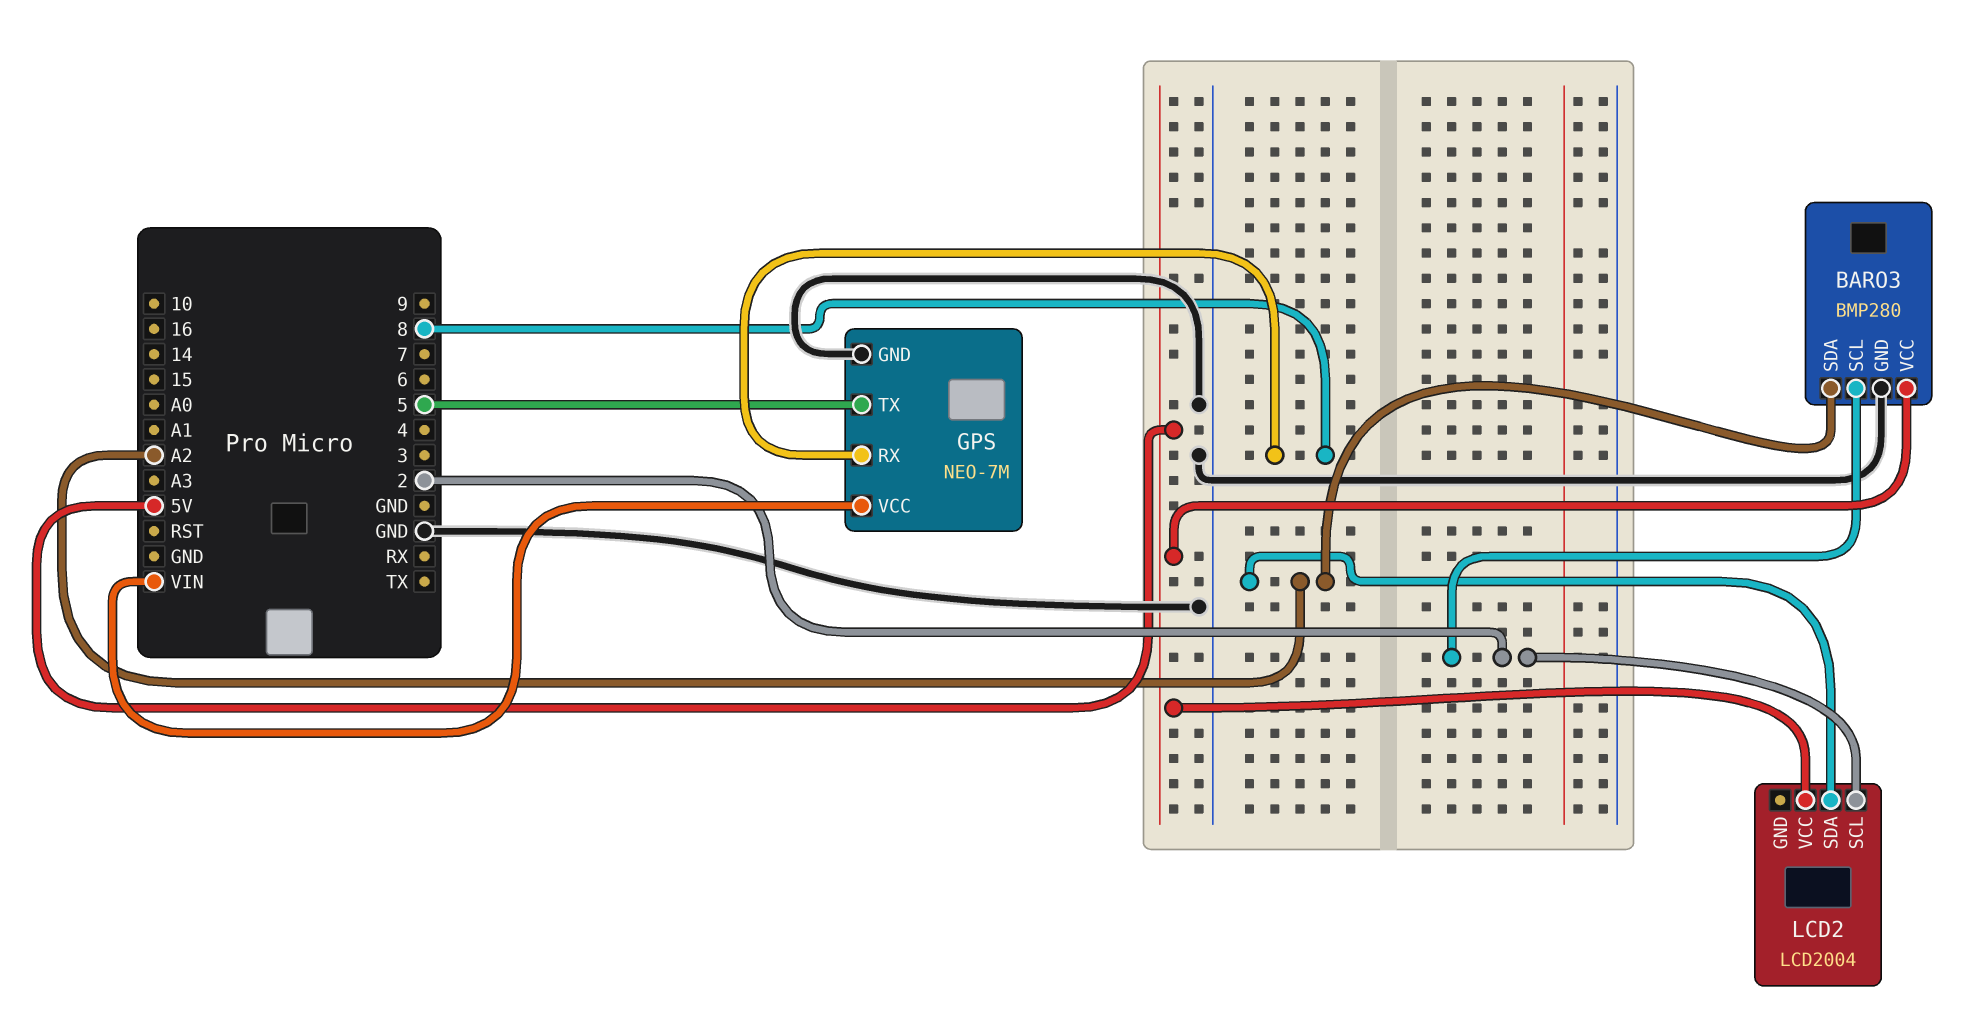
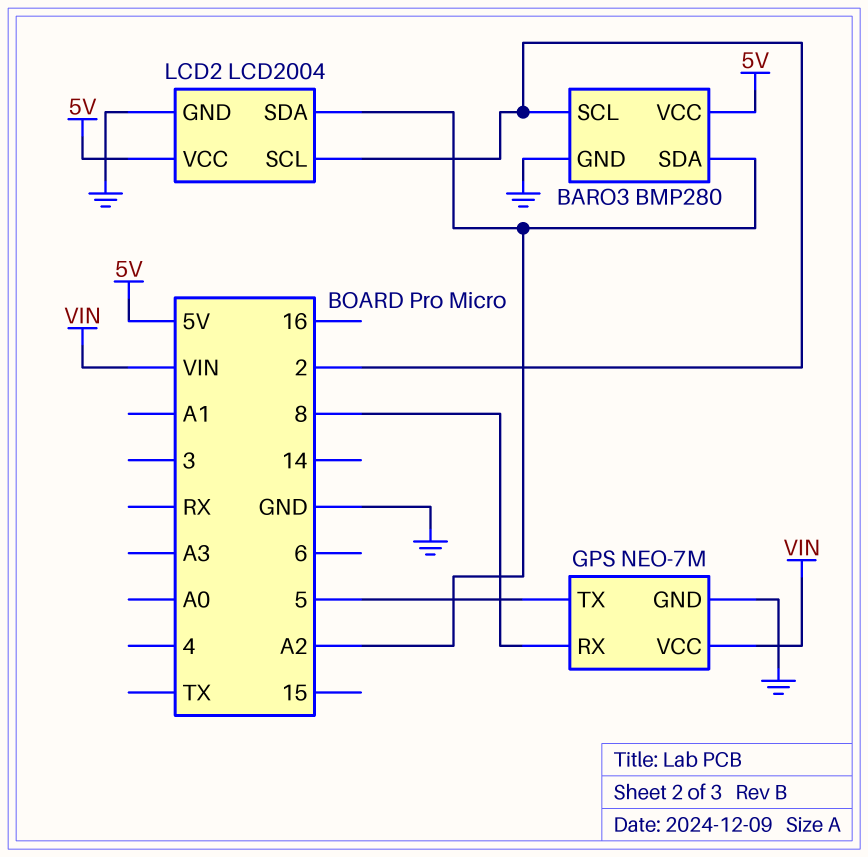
LCD2 pin GND: none -> GND

